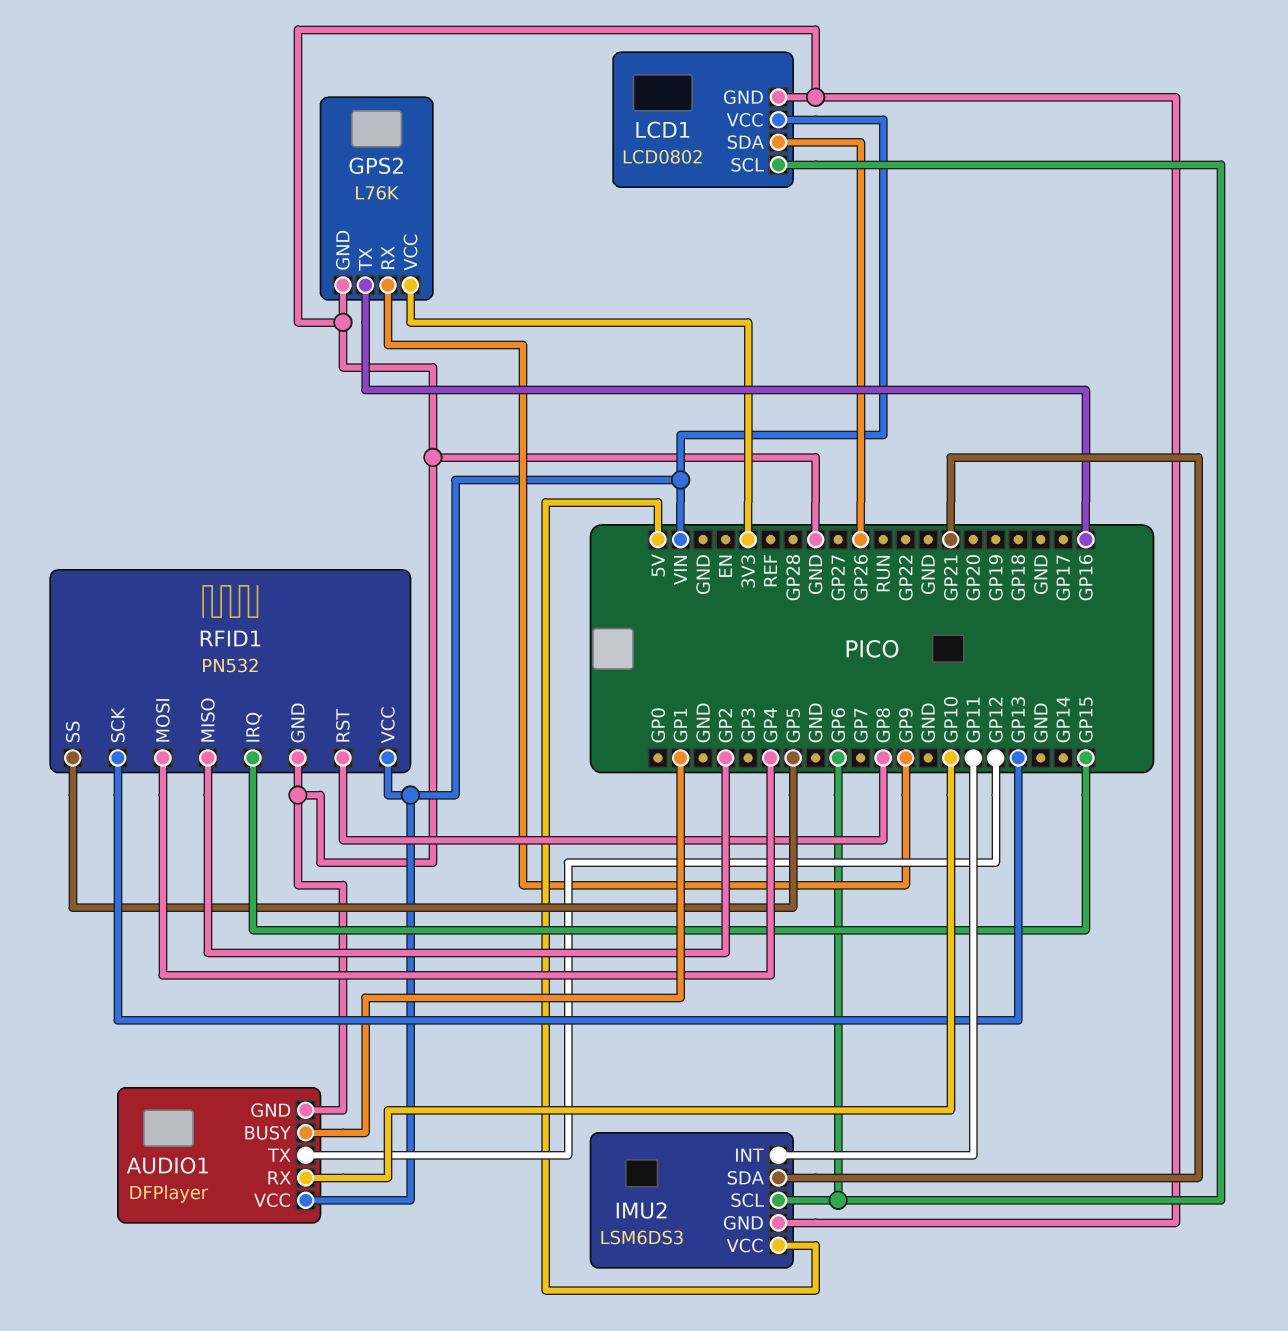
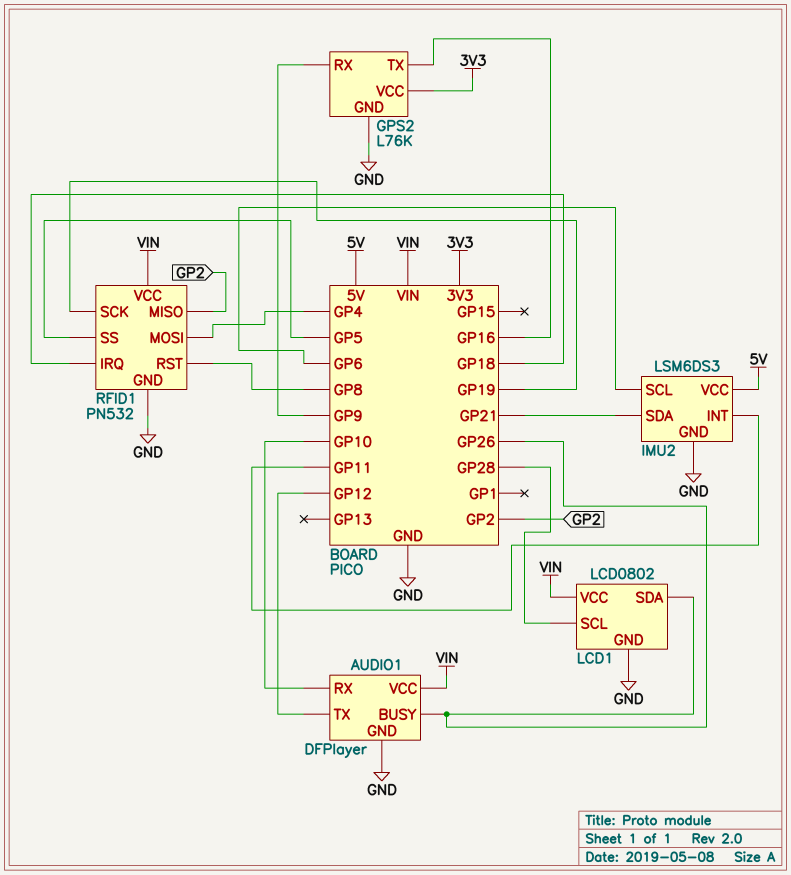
AUDIO1 pin BUSY: GP1 -> GP26
LCD1 pin SCL: GP6 -> GP28
RFID1 pin IRQ: GP15 -> GP18
RFID1 pin SCK: GP13 -> GP19

